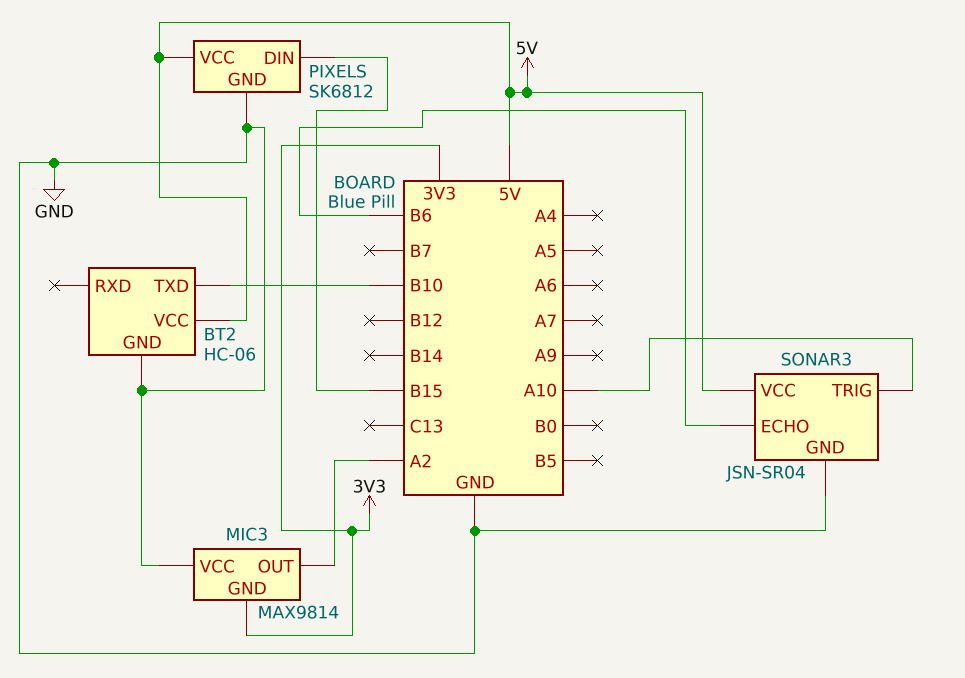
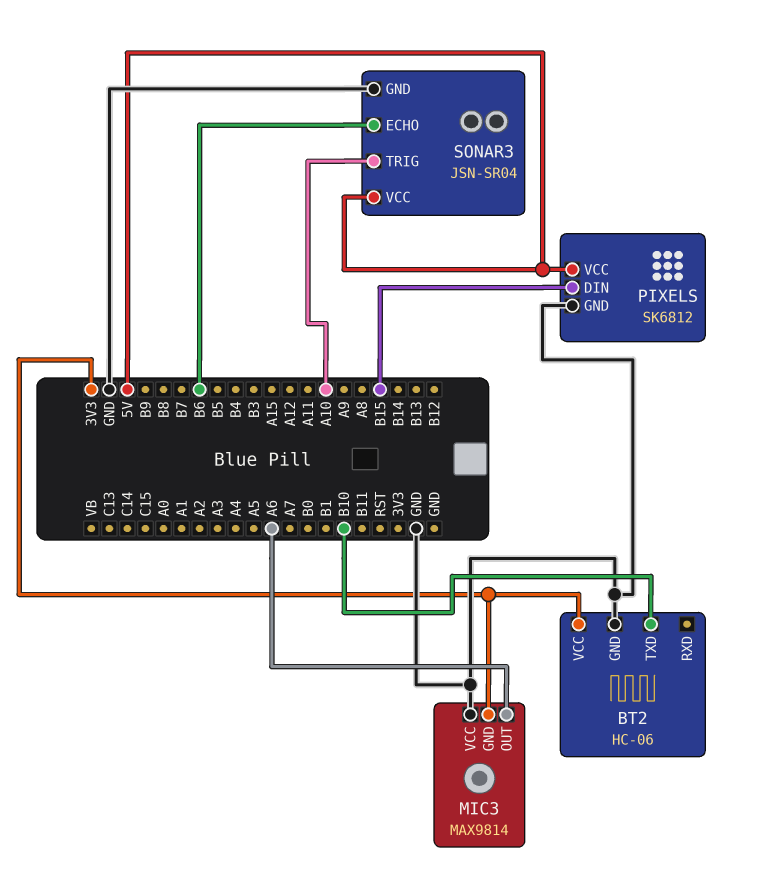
BT2 pin VCC: 5V -> 3V3
MIC3 pin OUT: A2 -> A6

